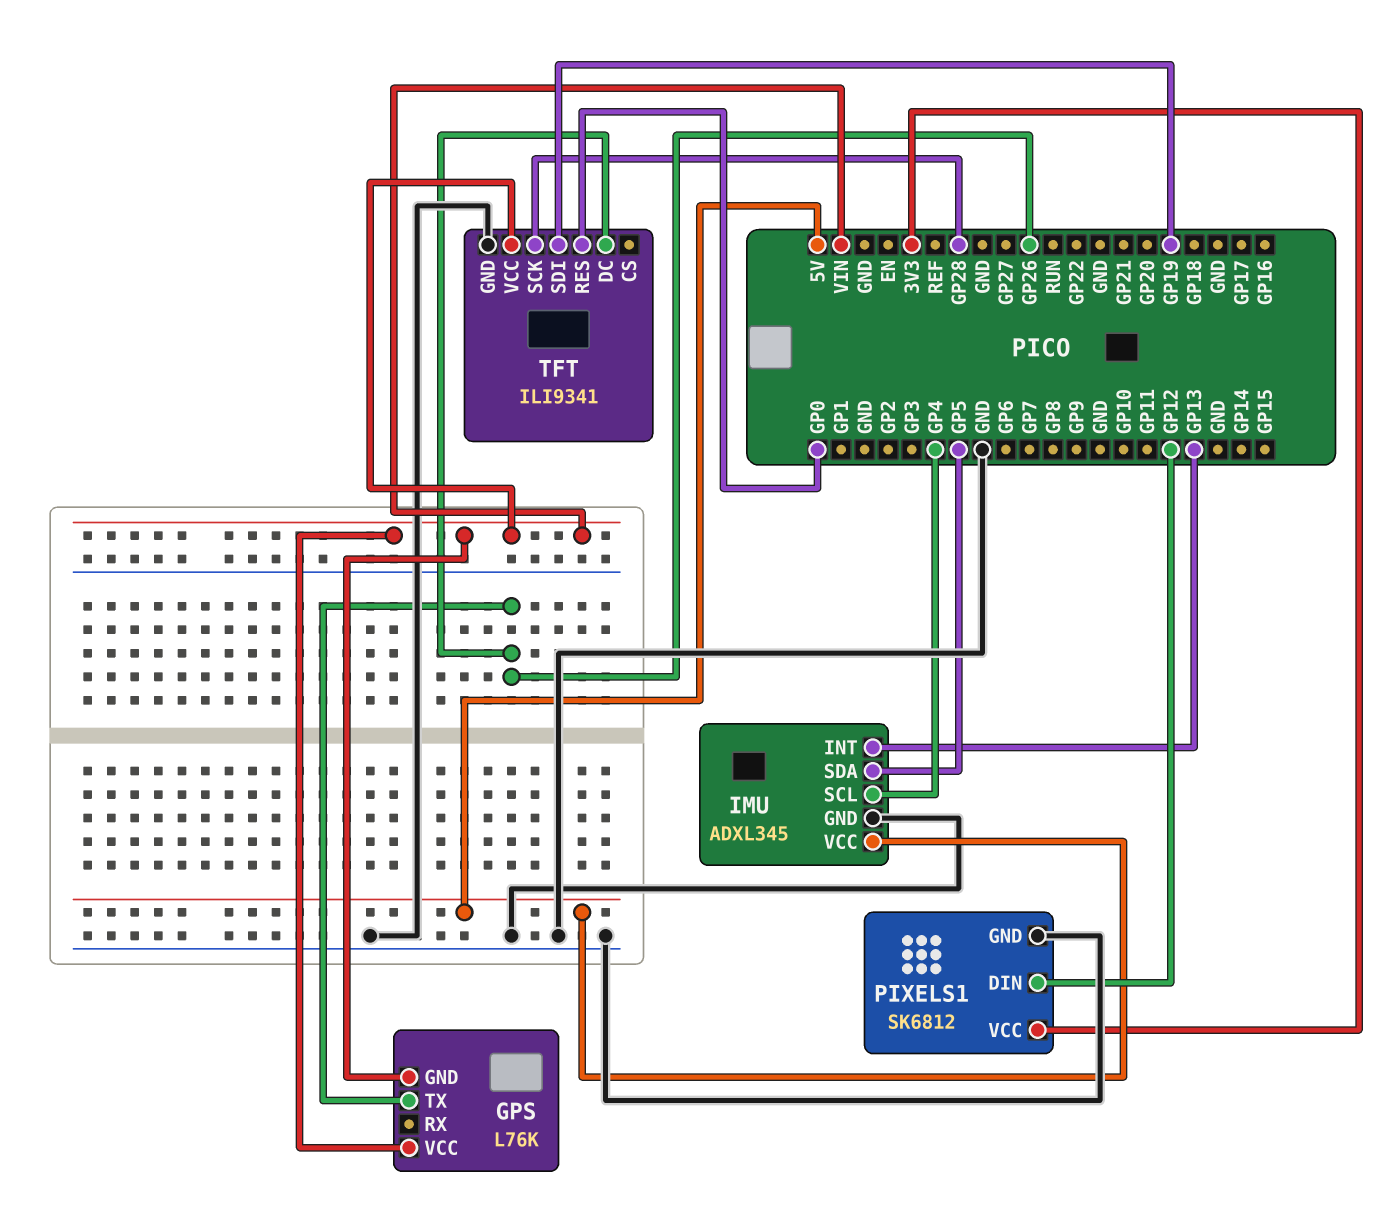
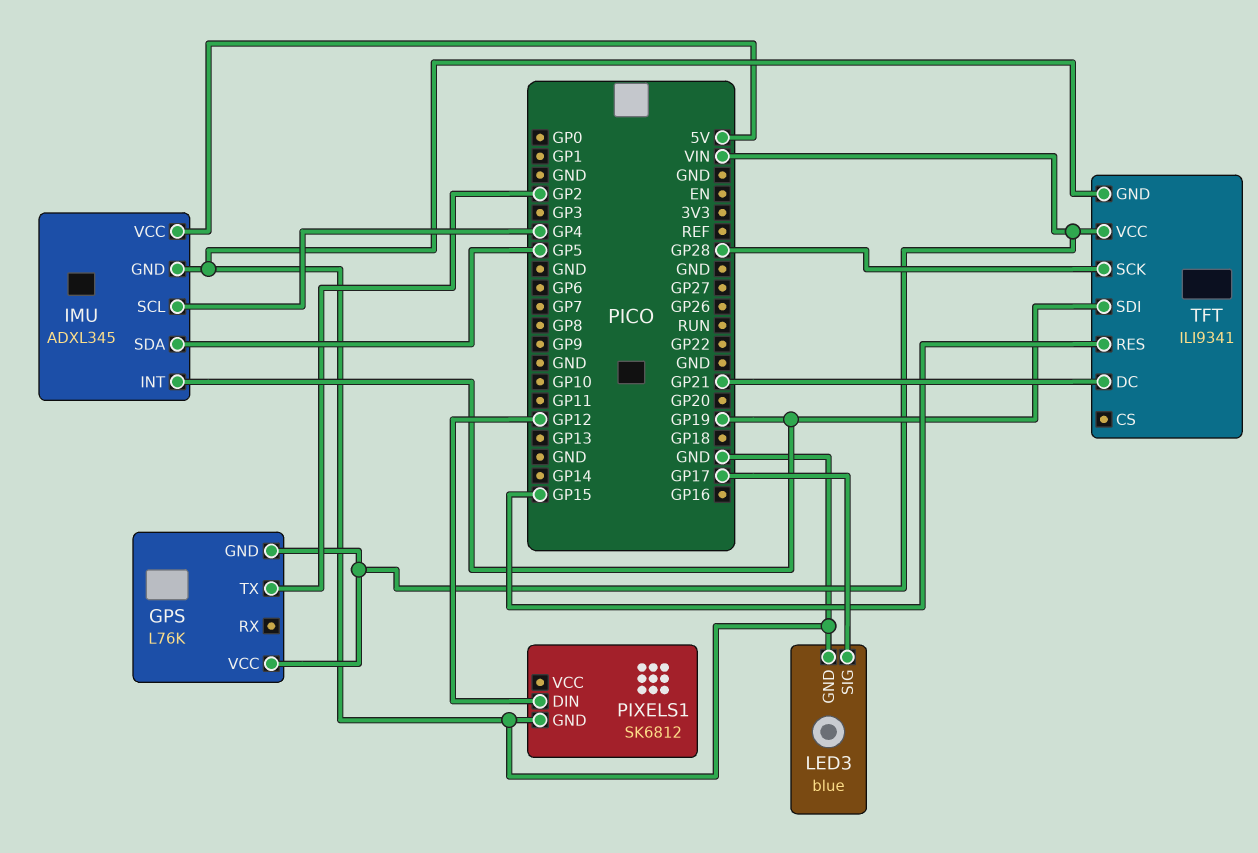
GPS pin TX: GP26 -> GP2
IMU pin INT: GP13 -> GP19
LED3: none -> blue
LED3 pin GND: none -> GND
LED3 pin SIG: none -> GP17
PIXELS1 pin VCC: 3V3 -> none
TFT pin DC: GP26 -> GP21
TFT pin RES: GP0 -> GP15

